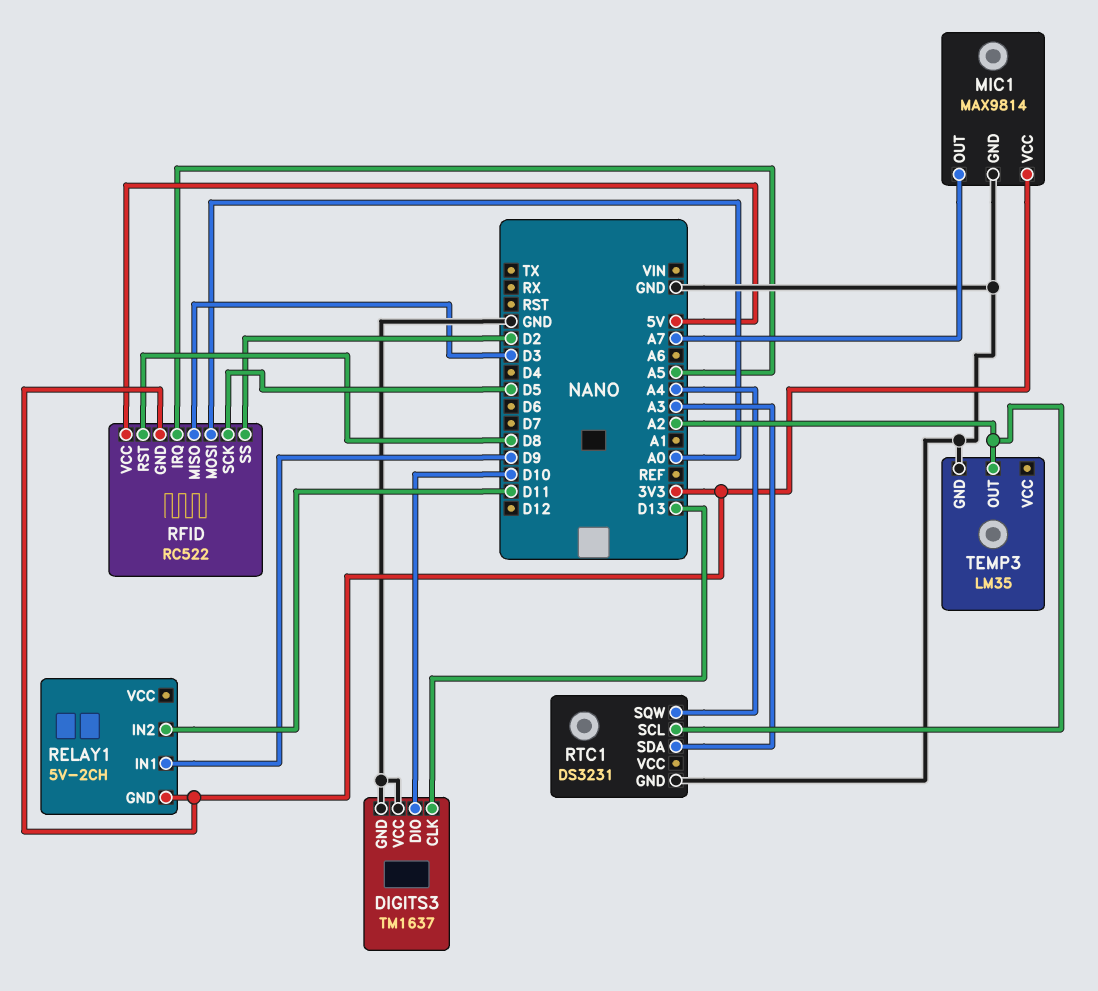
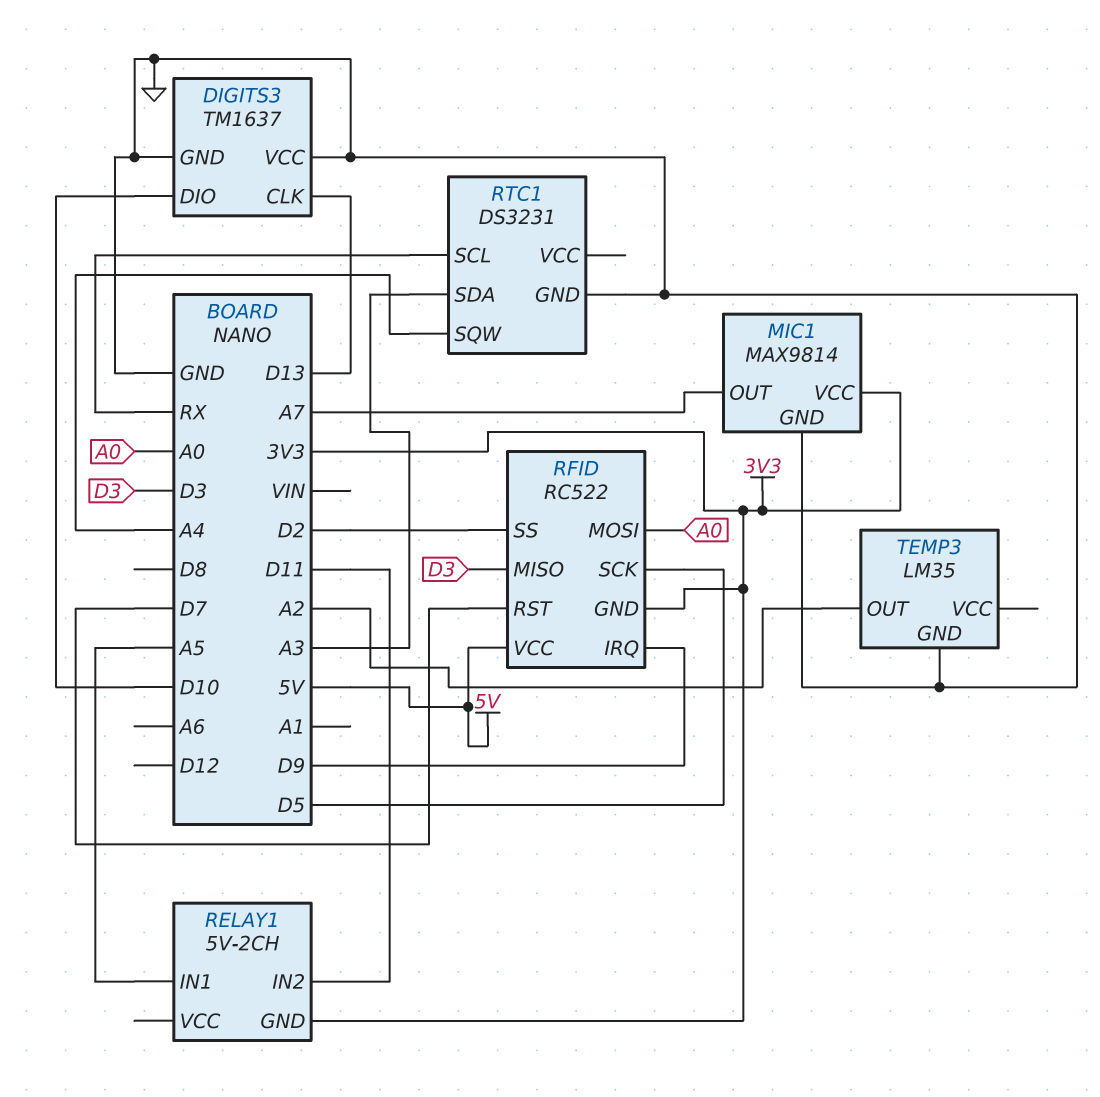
RELAY1 pin IN1: D9 -> A5
RFID pin IRQ: A5 -> D9
RFID pin RST: D8 -> D7
RTC1 pin SCL: A2 -> RX

